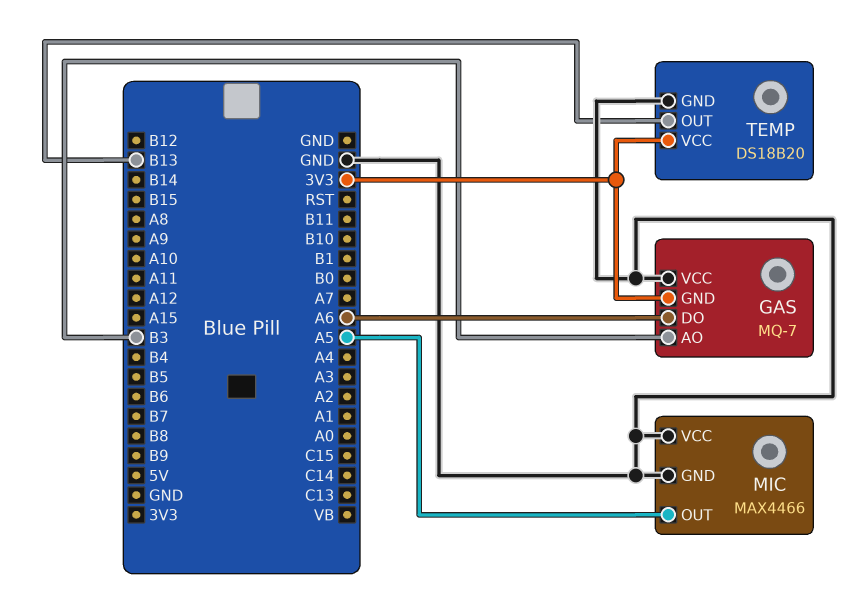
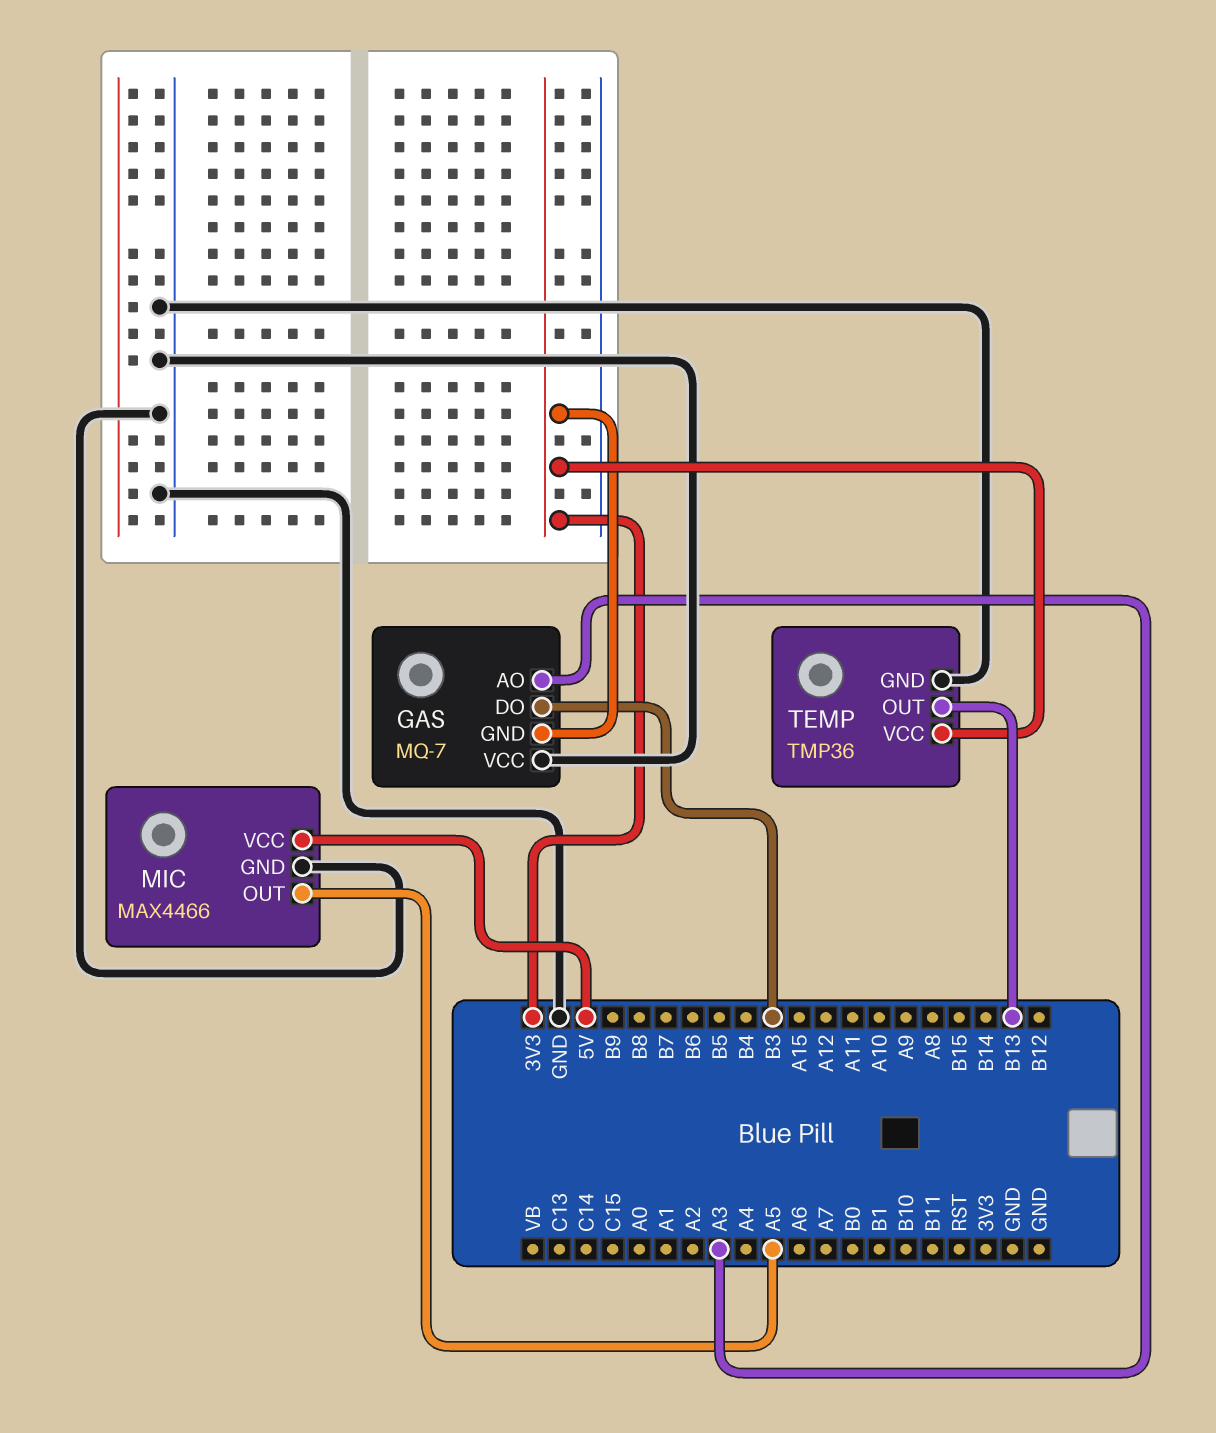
GAS pin AO: B3 -> A3
GAS pin DO: A6 -> B3
MIC pin VCC: GND -> 5V
TEMP: DS18B20 -> TMP36

